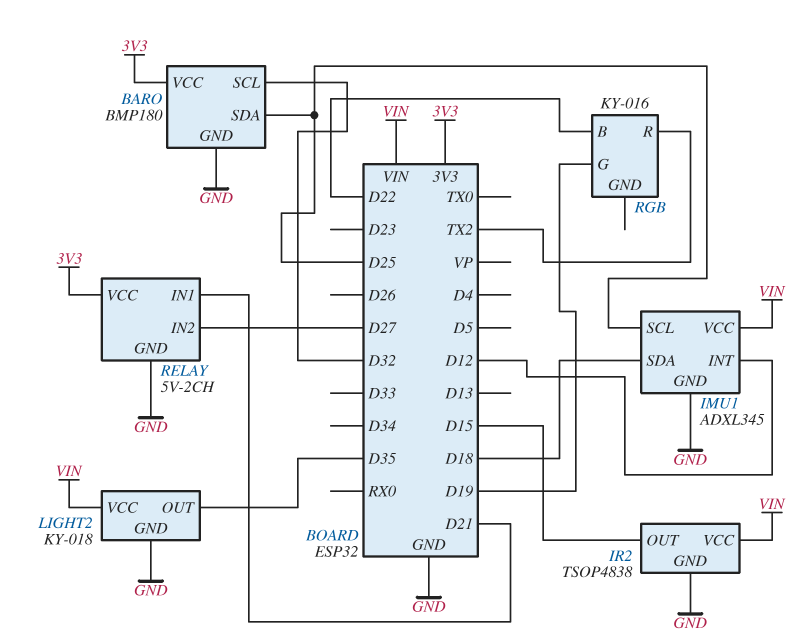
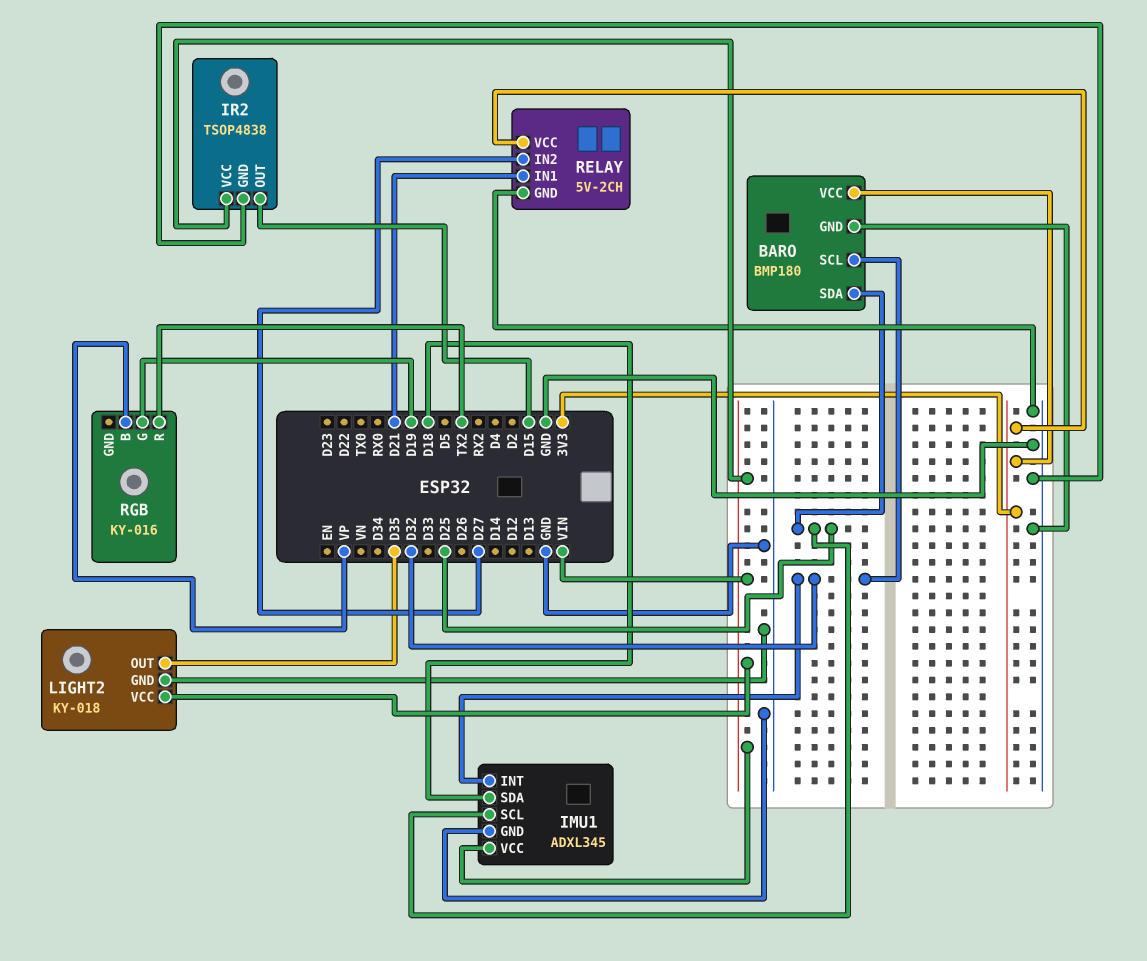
IMU1 pin INT: D12 -> D32
RGB pin B: D22 -> VP

